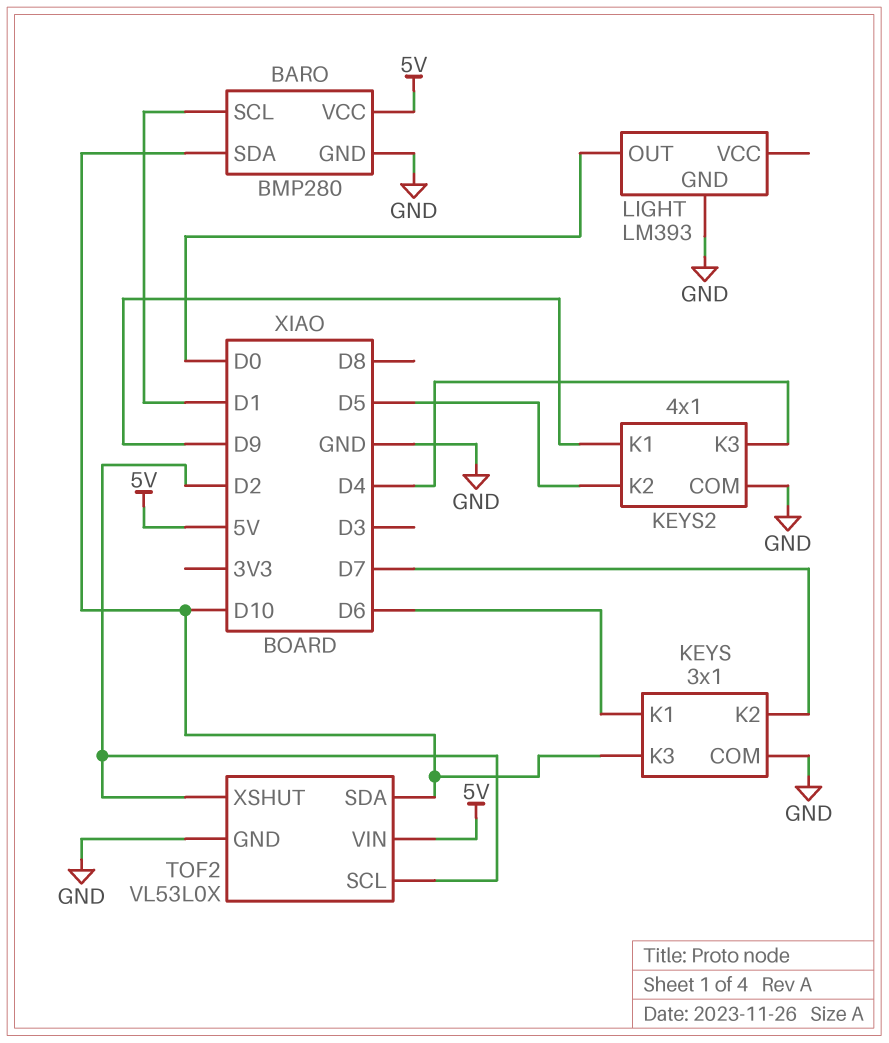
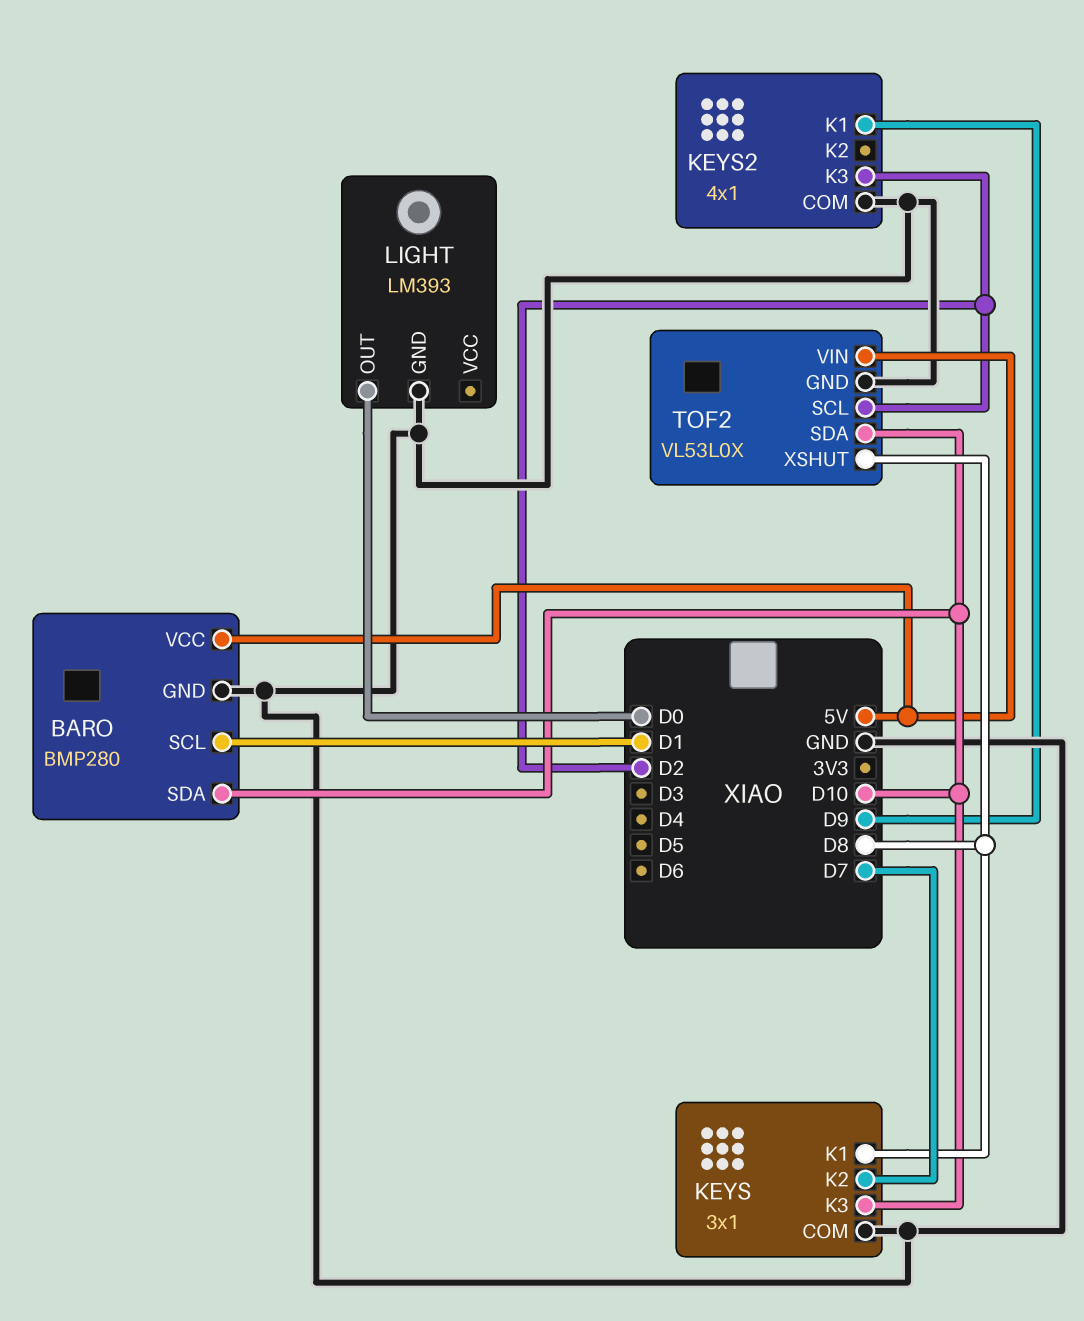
KEYS pin K1: D6 -> D8
KEYS2 pin K2: D5 -> none
KEYS2 pin K3: D4 -> D2
TOF2 pin XSHUT: D2 -> D8

